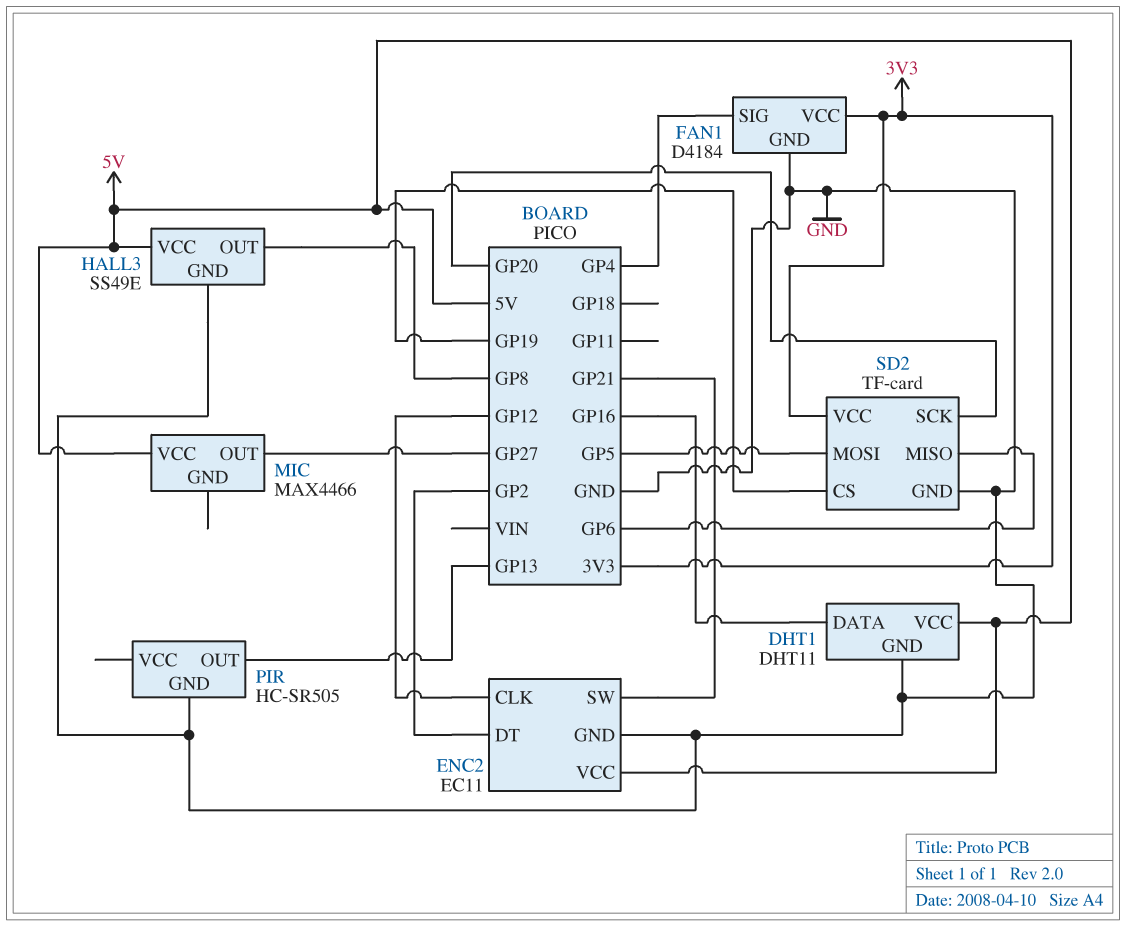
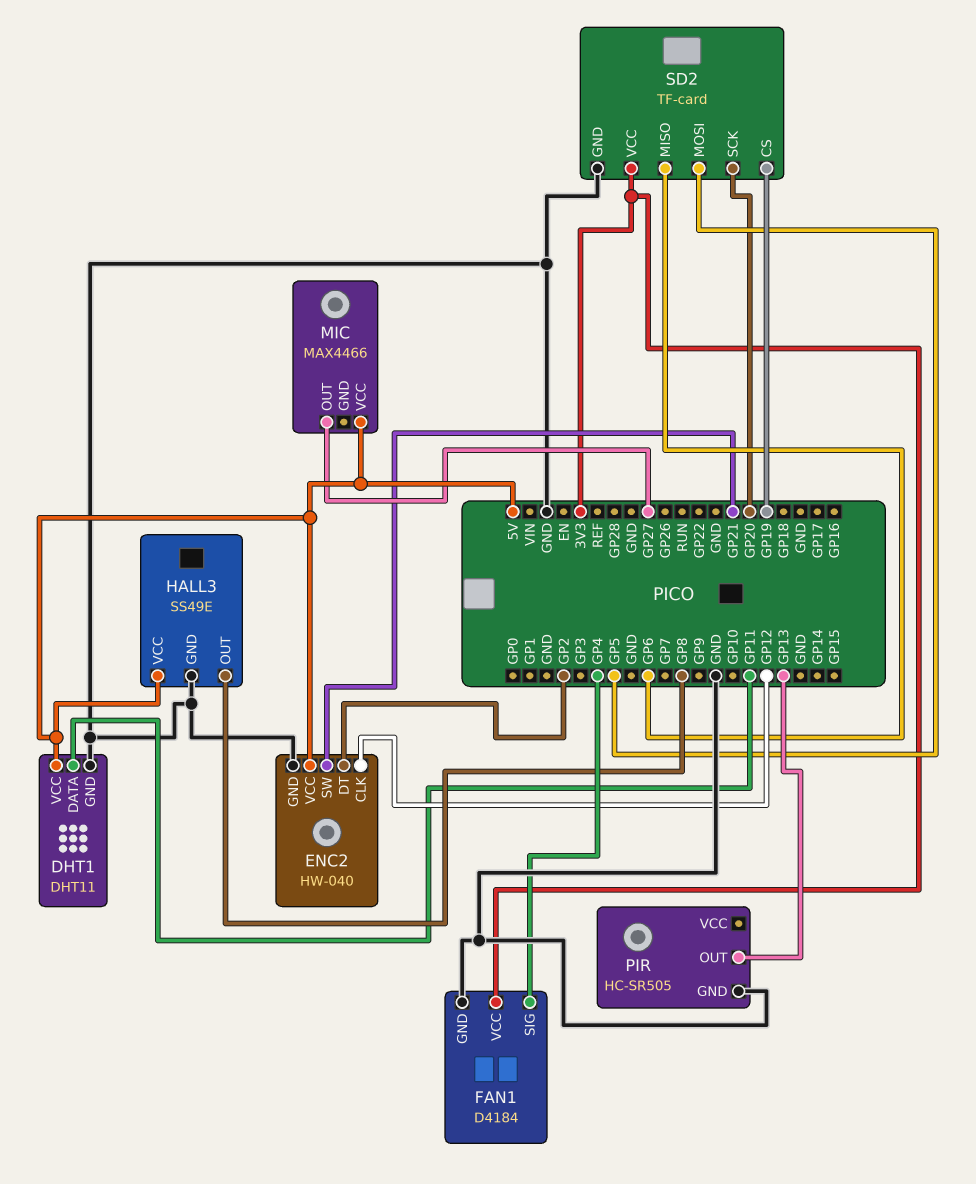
DHT1 pin DATA: GP16 -> GP11
ENC2: EC11 -> HW-040

